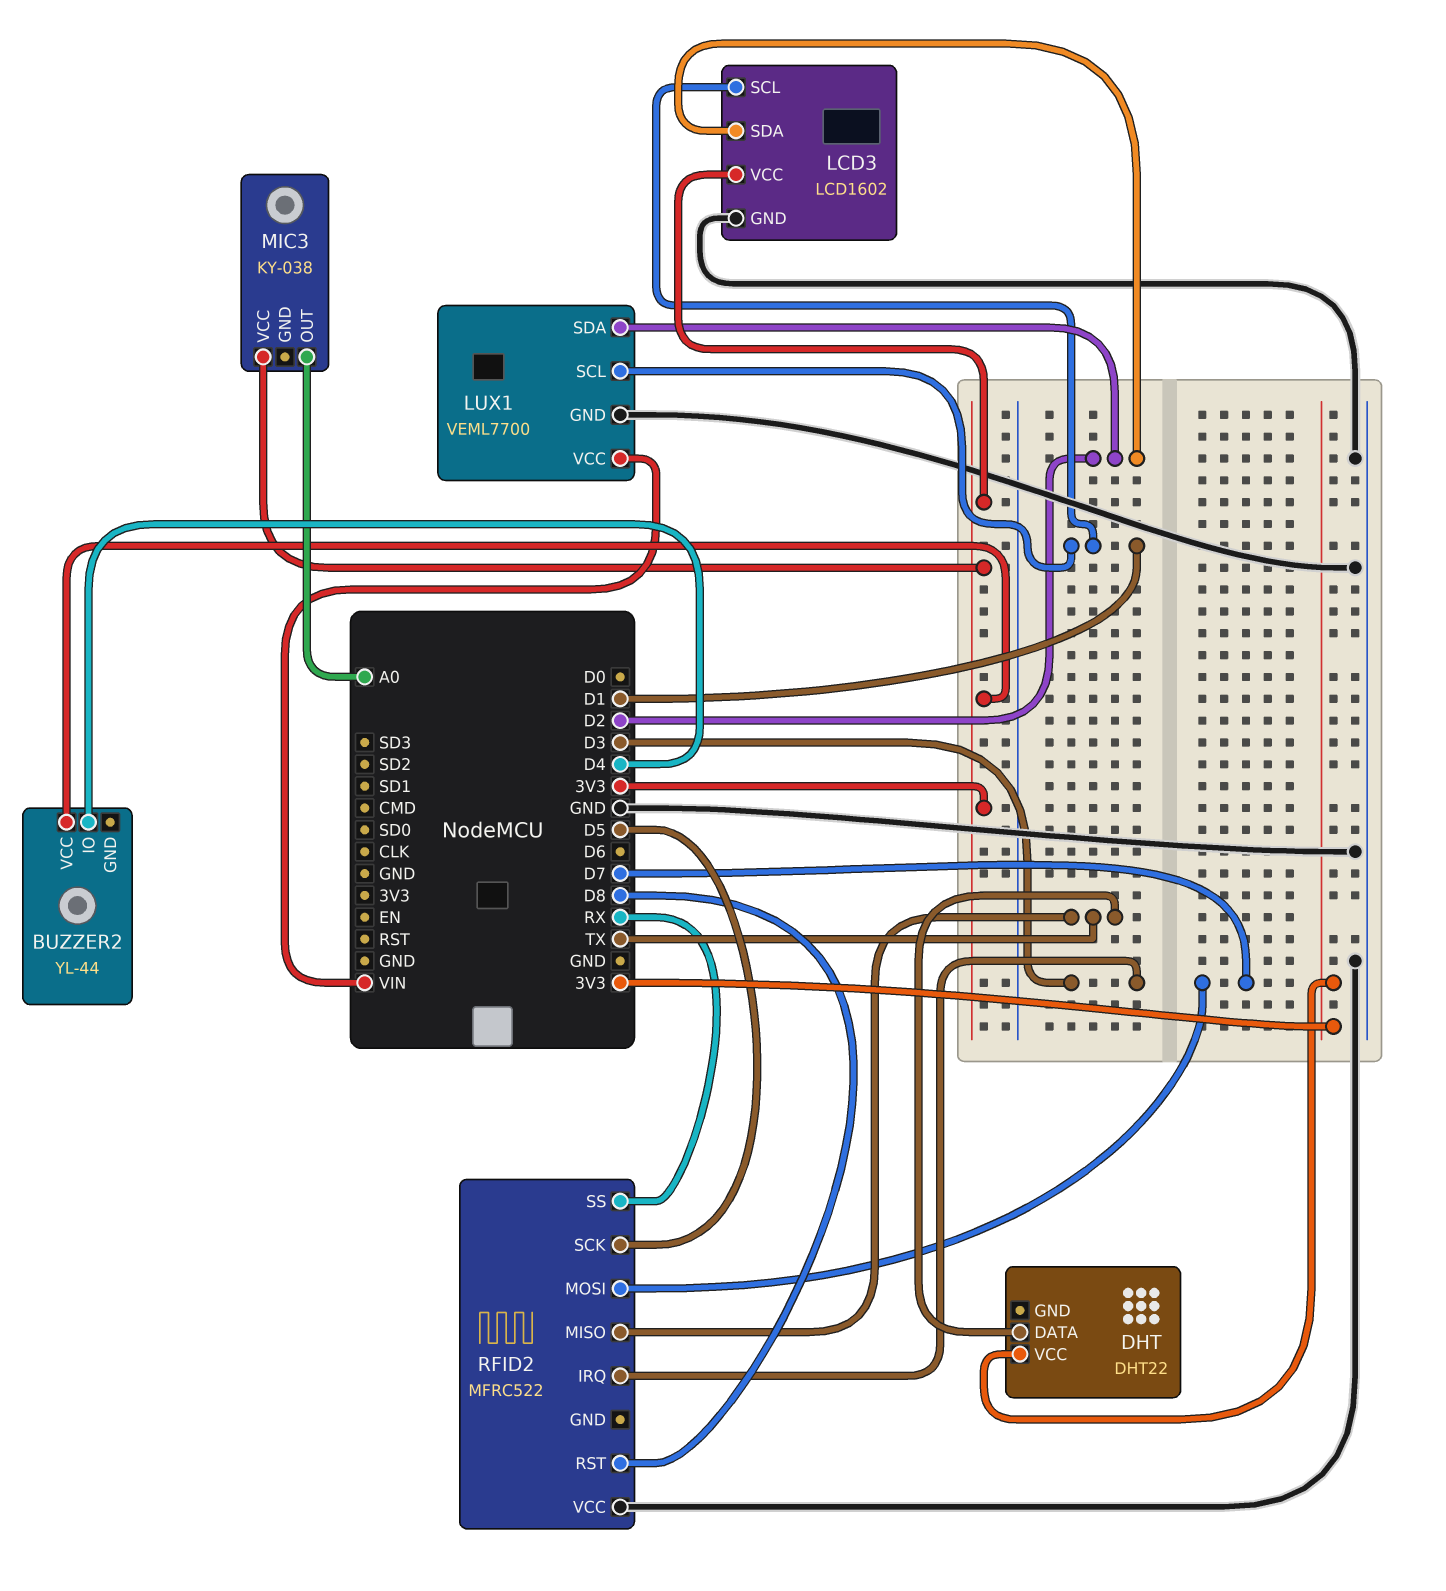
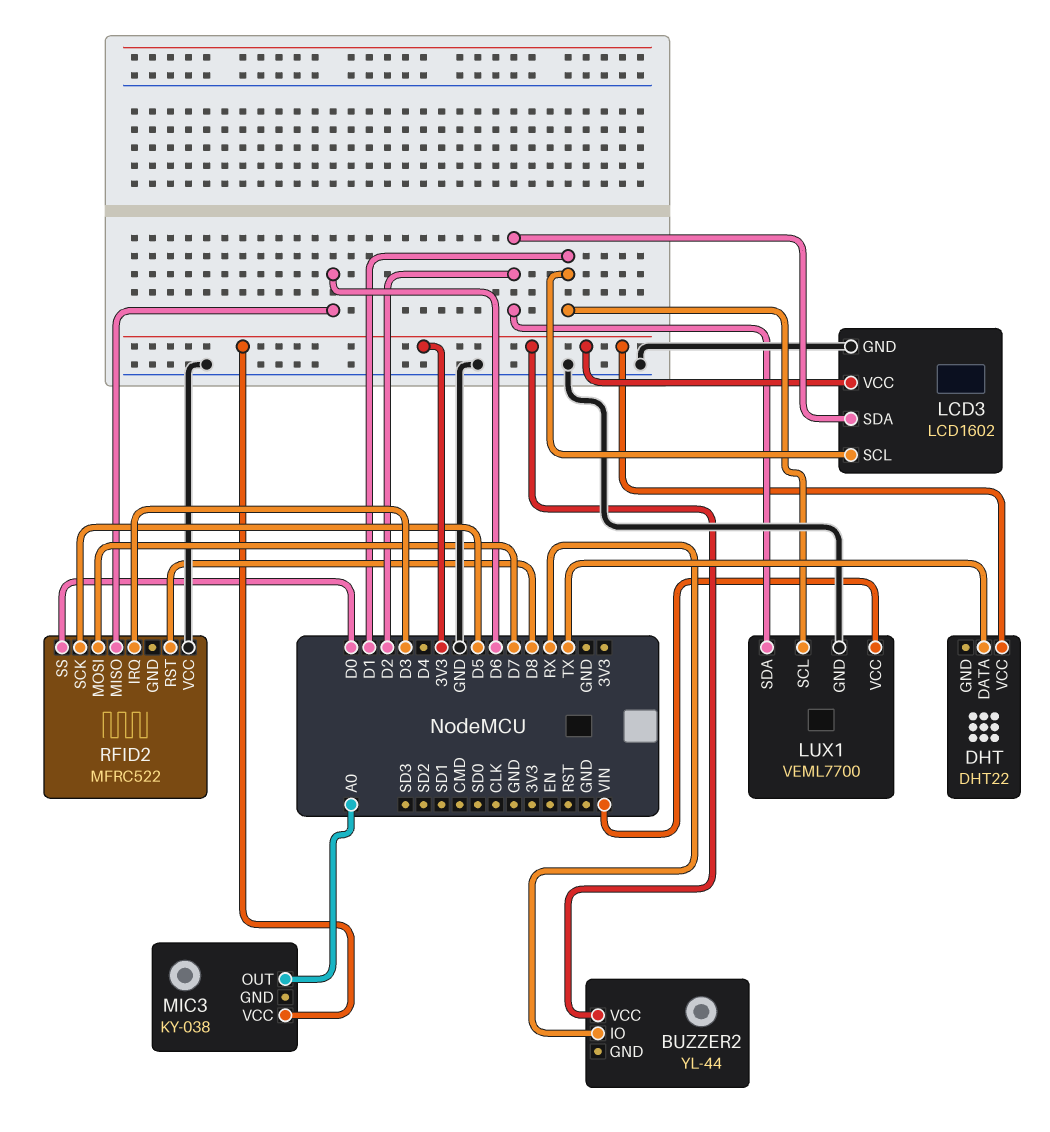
BUZZER2 pin IO: D4 -> RX
RFID2 pin MISO: TX -> D6
RFID2 pin SS: RX -> D0

